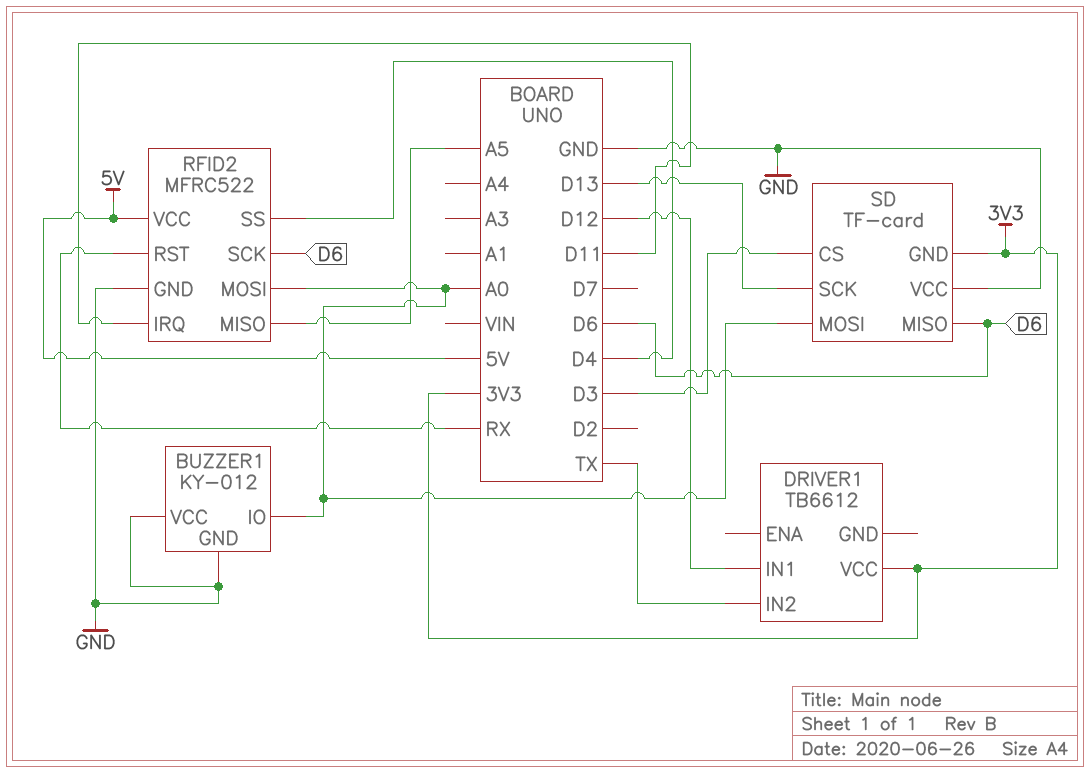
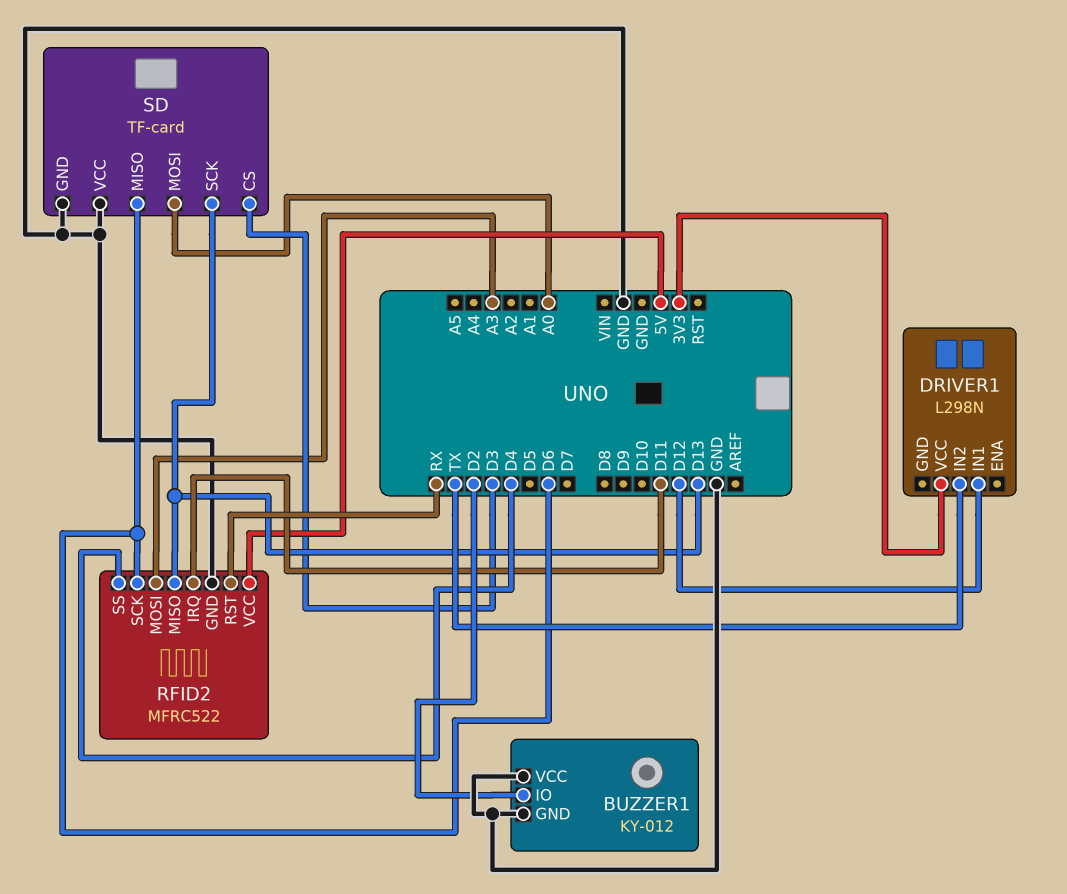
BUZZER1 pin IO: A0 -> D2
DRIVER1: TB6612 -> L298N
RFID2 pin MISO: A5 -> D13
RFID2 pin MOSI: A0 -> A3
SD pin GND: 3V3 -> GND

